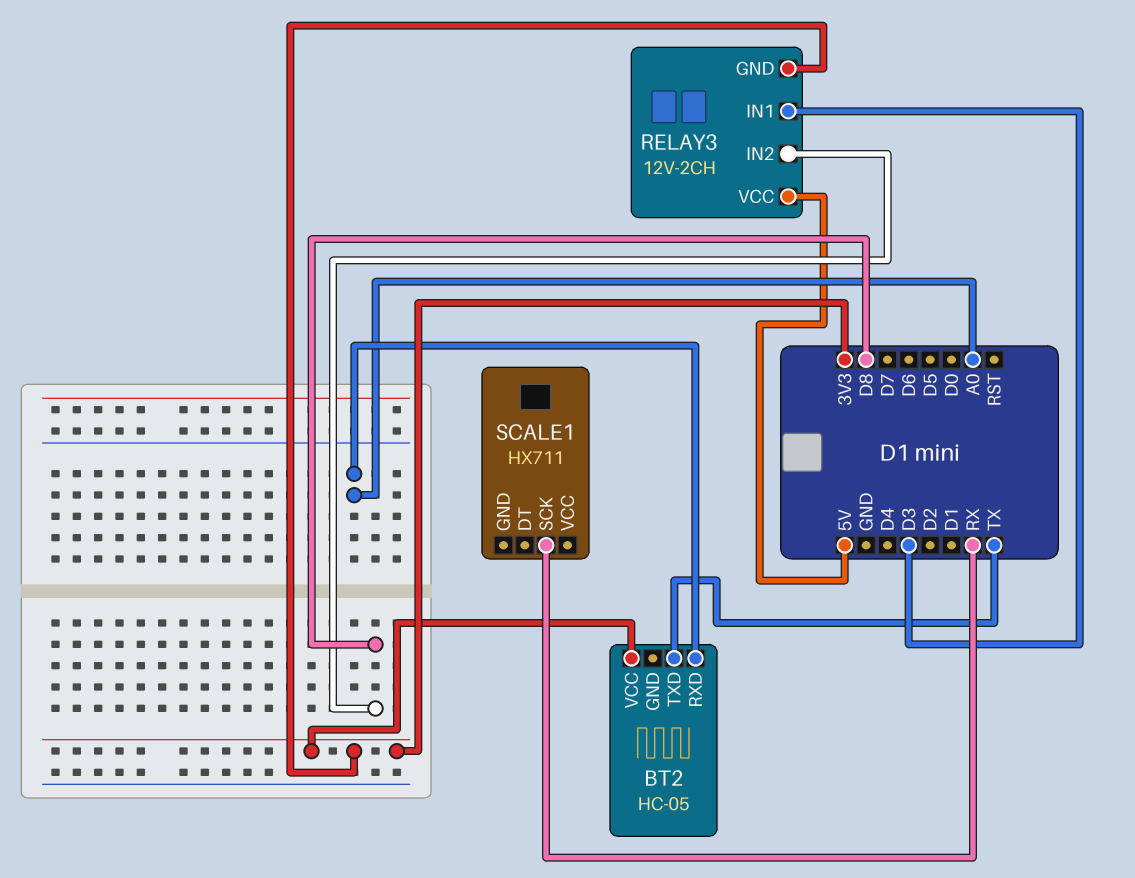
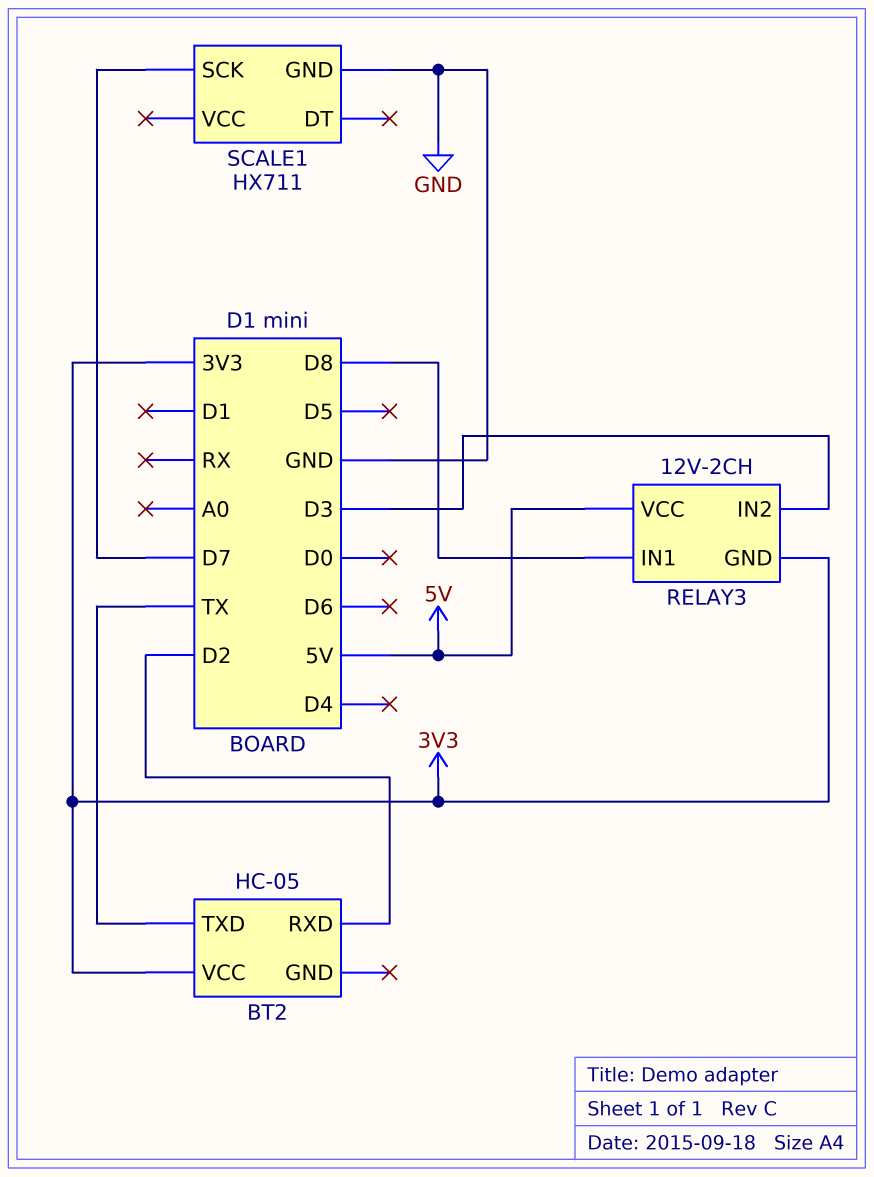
BT2 pin RXD: A0 -> D2
RELAY3 pin IN1: D3 -> D8
RELAY3 pin IN2: D8 -> D3
SCALE1 pin GND: none -> GND
SCALE1 pin SCK: RX -> D7

